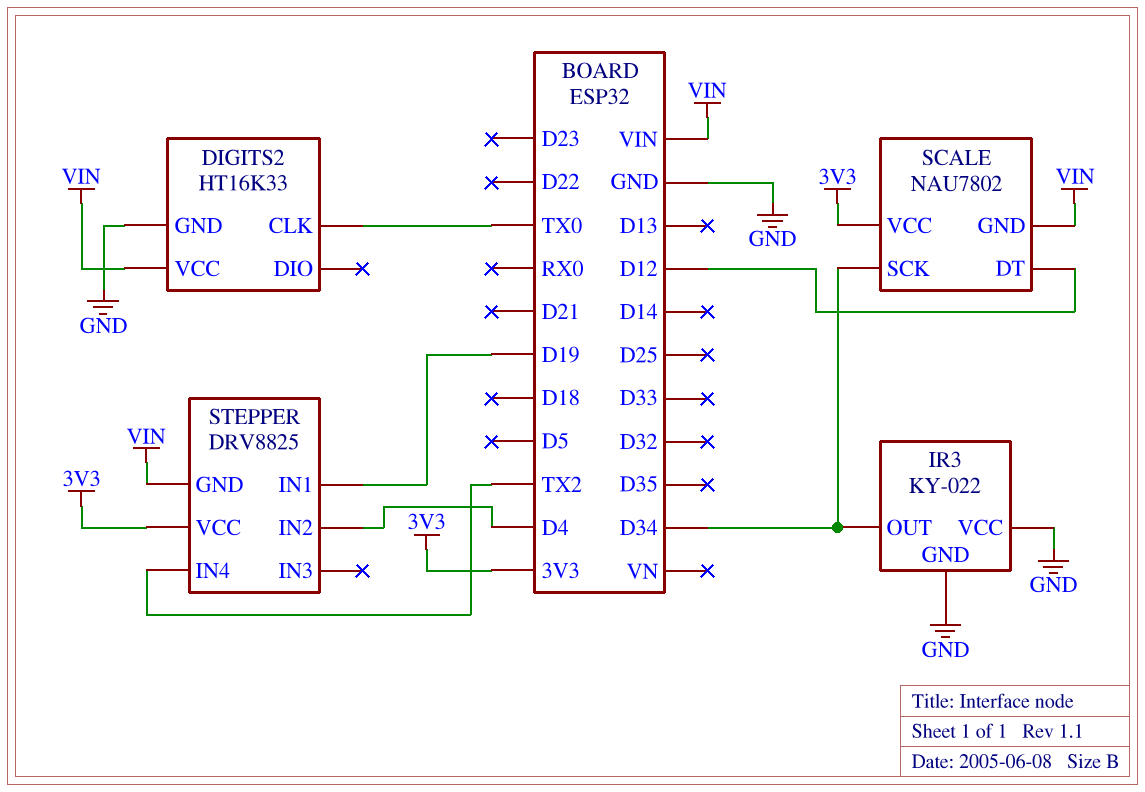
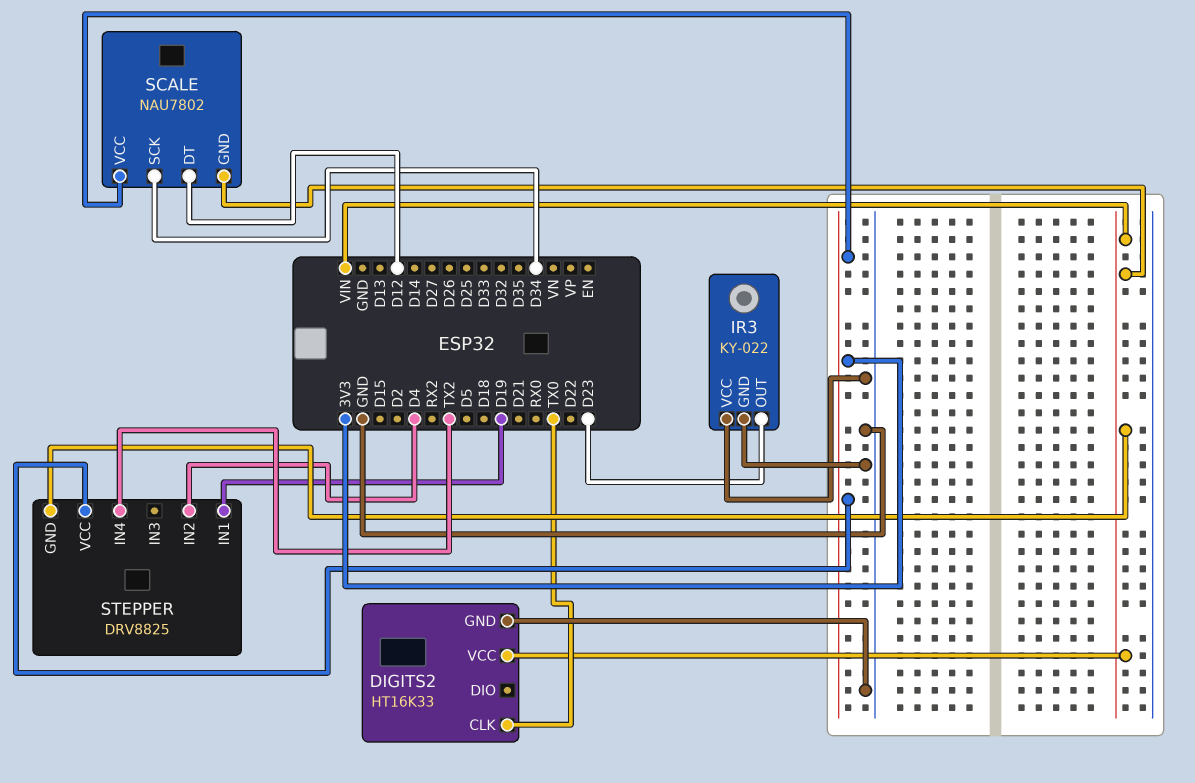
IR3 pin OUT: D34 -> D23

